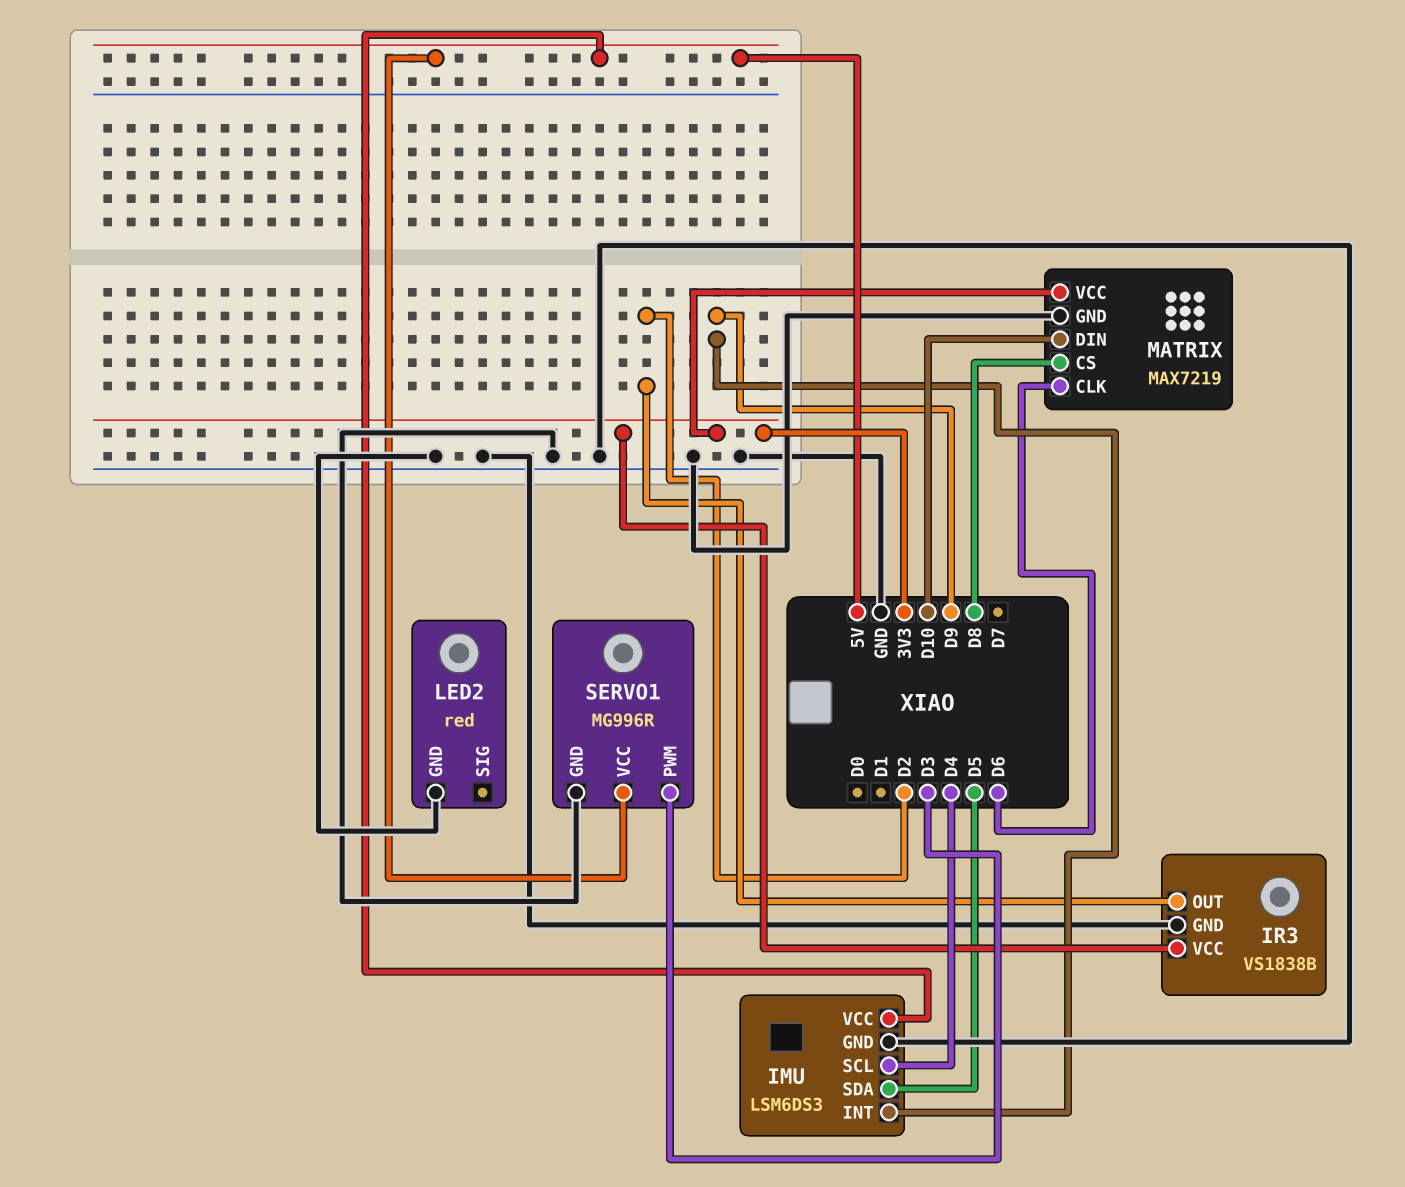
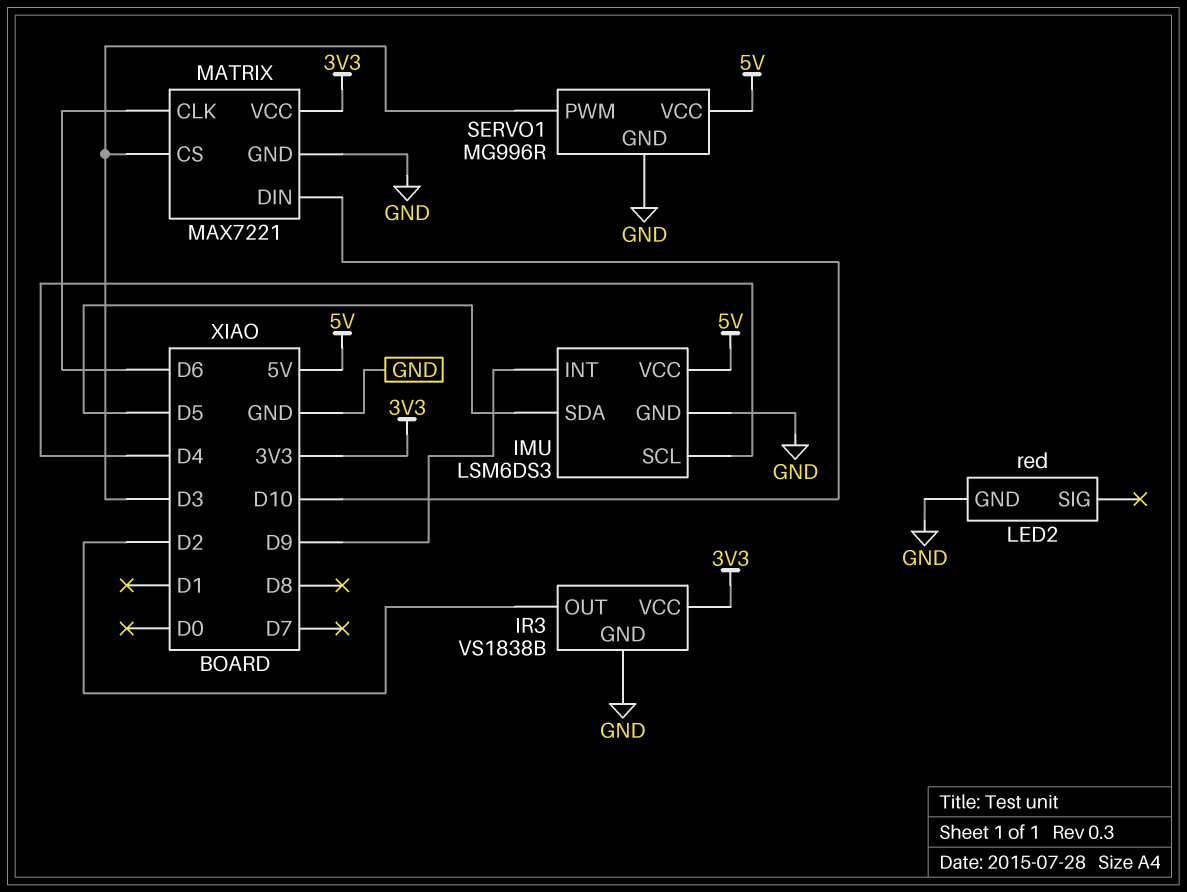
MATRIX: MAX7219 -> MAX7221
MATRIX pin CS: D8 -> D3

